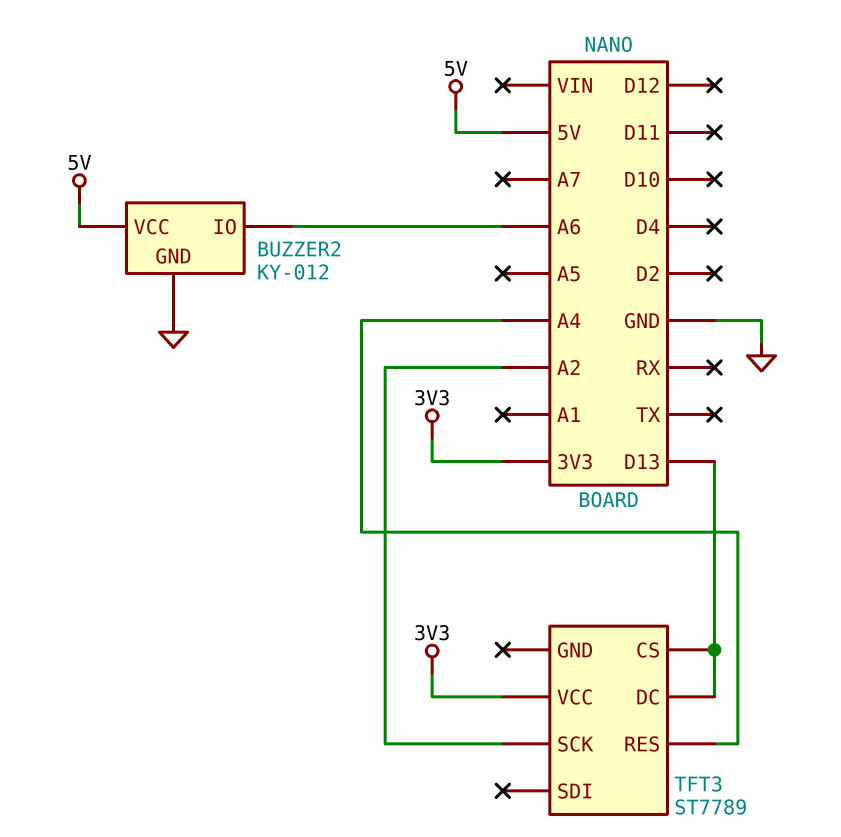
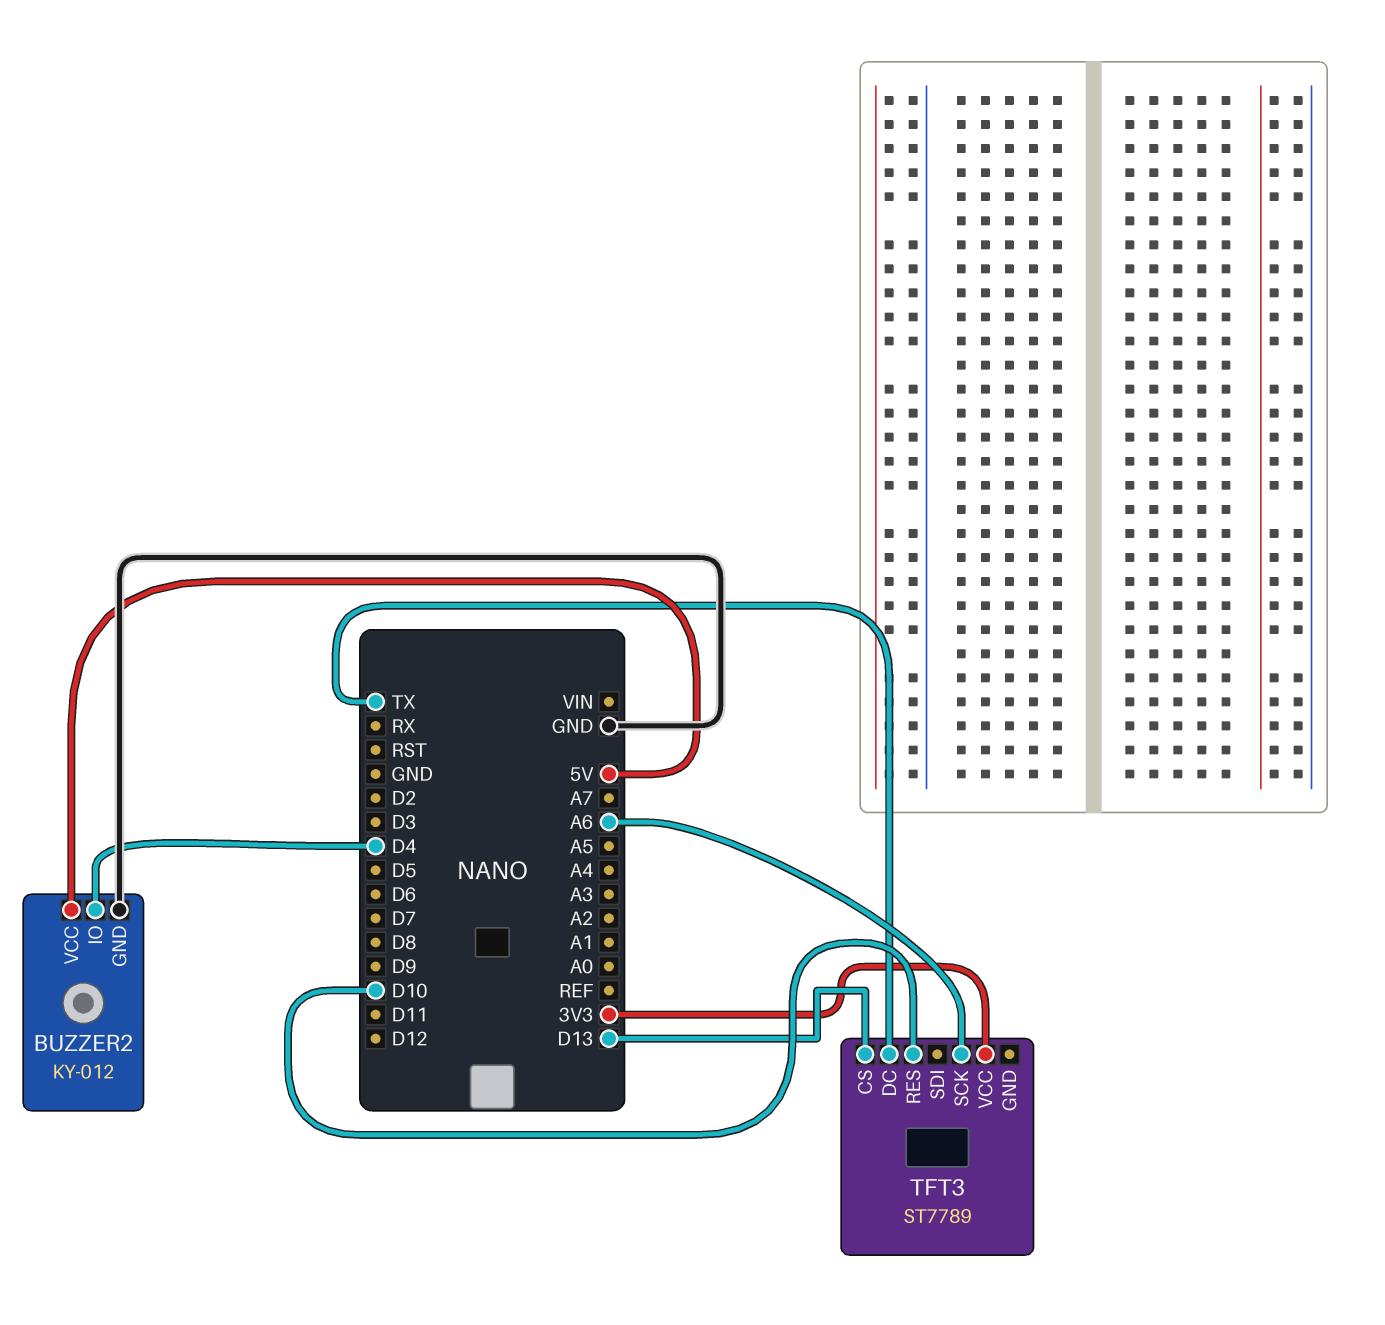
BUZZER2 pin IO: A6 -> D4
TFT3 pin DC: D13 -> TX
TFT3 pin RES: A4 -> D10
TFT3 pin SCK: A2 -> A6

